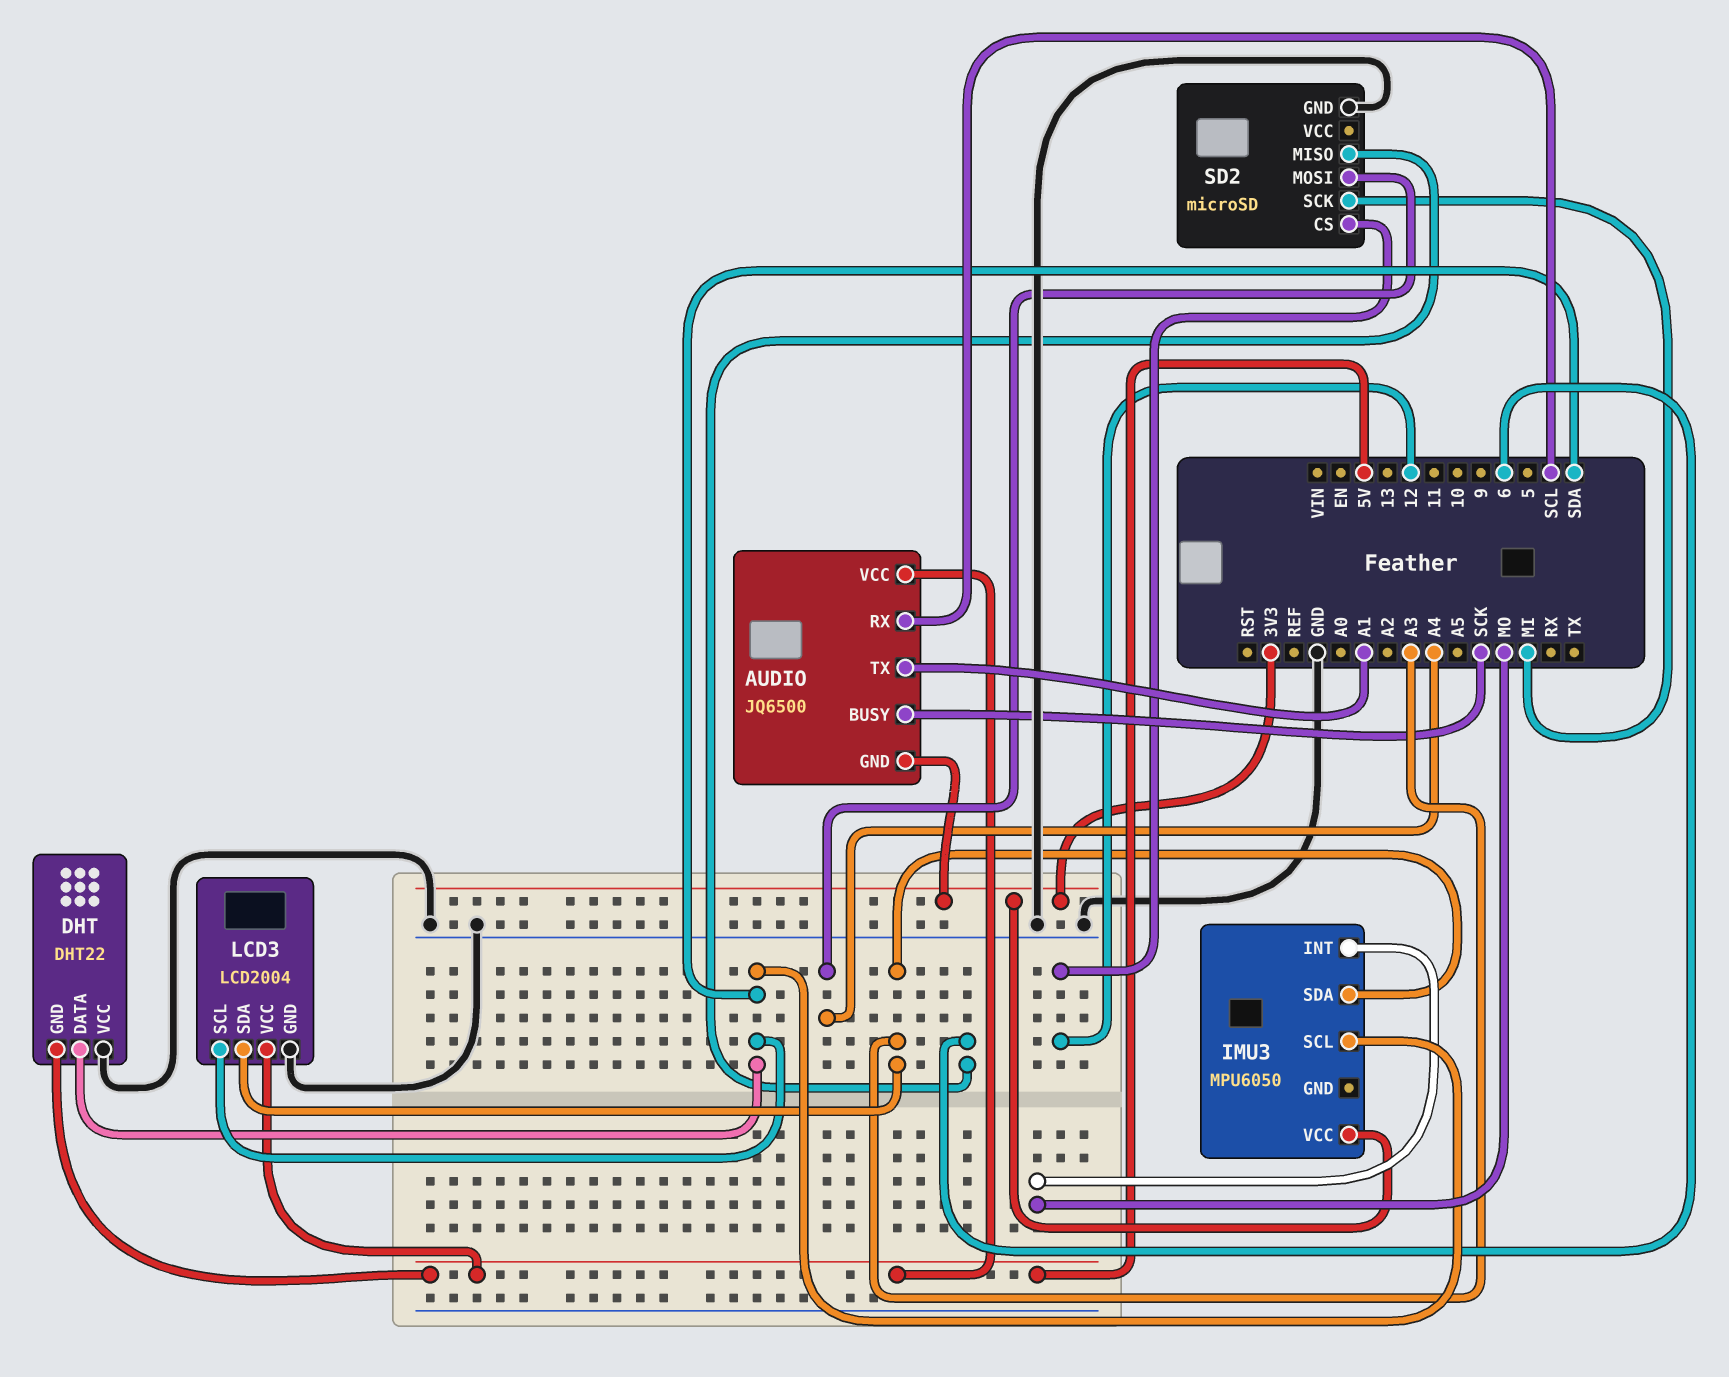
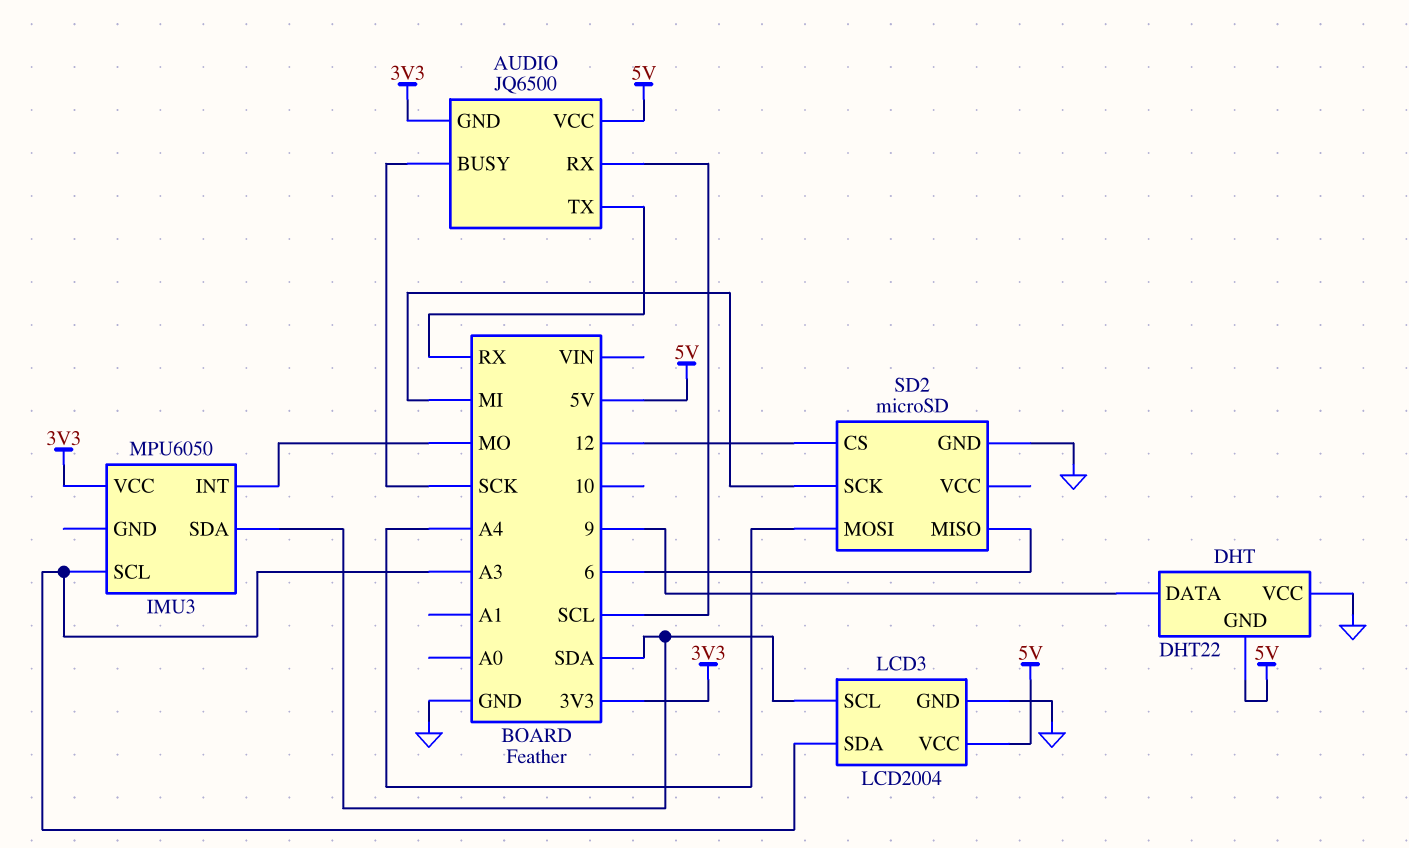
AUDIO pin TX: A1 -> RX
DHT pin DATA: SDA -> 9
IMU3 pin SCL: SDA -> A3
IMU3 pin SDA: A3 -> SDA

